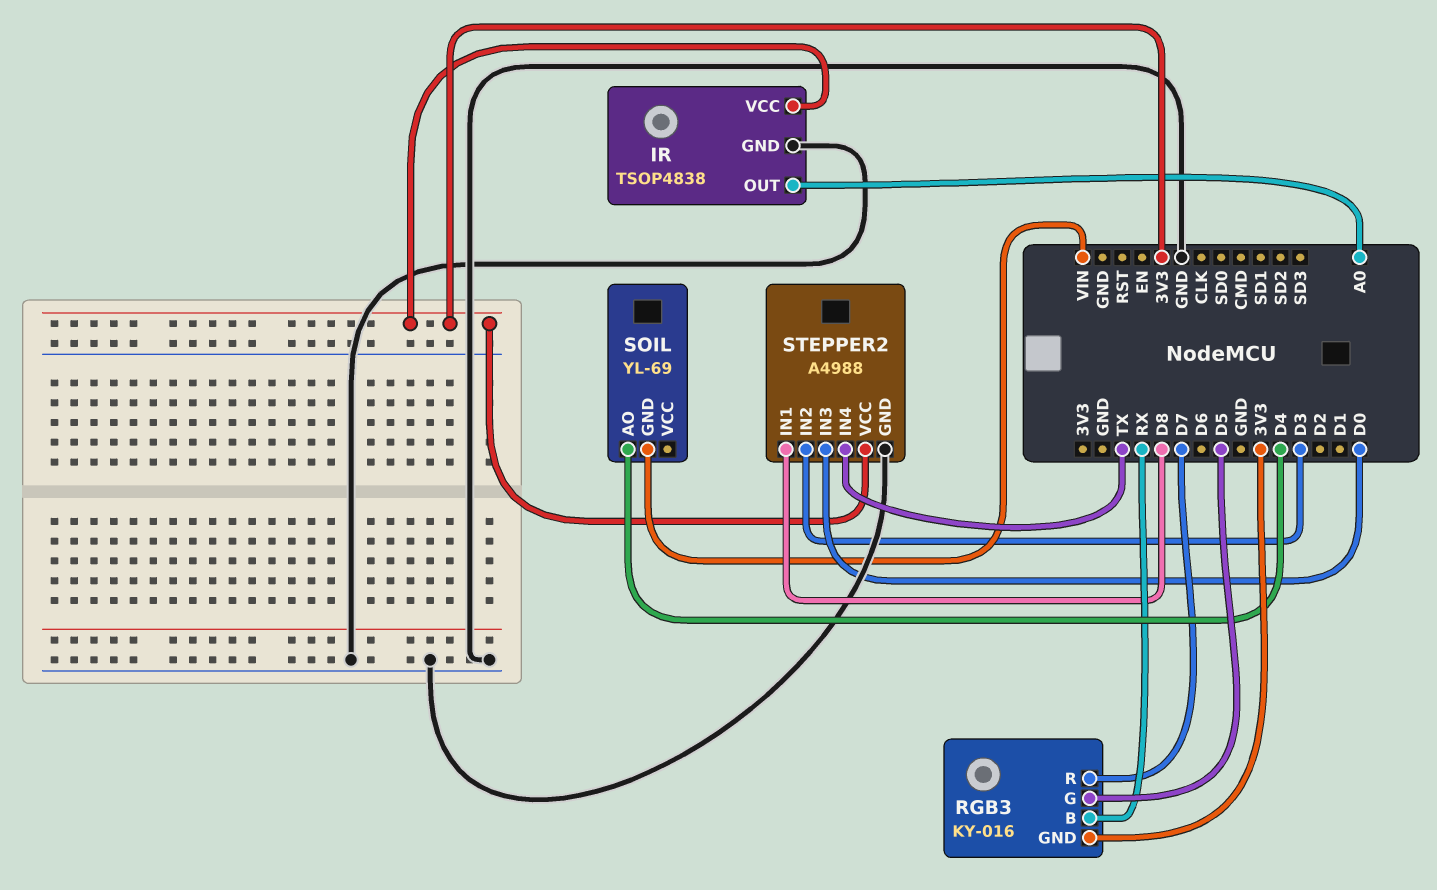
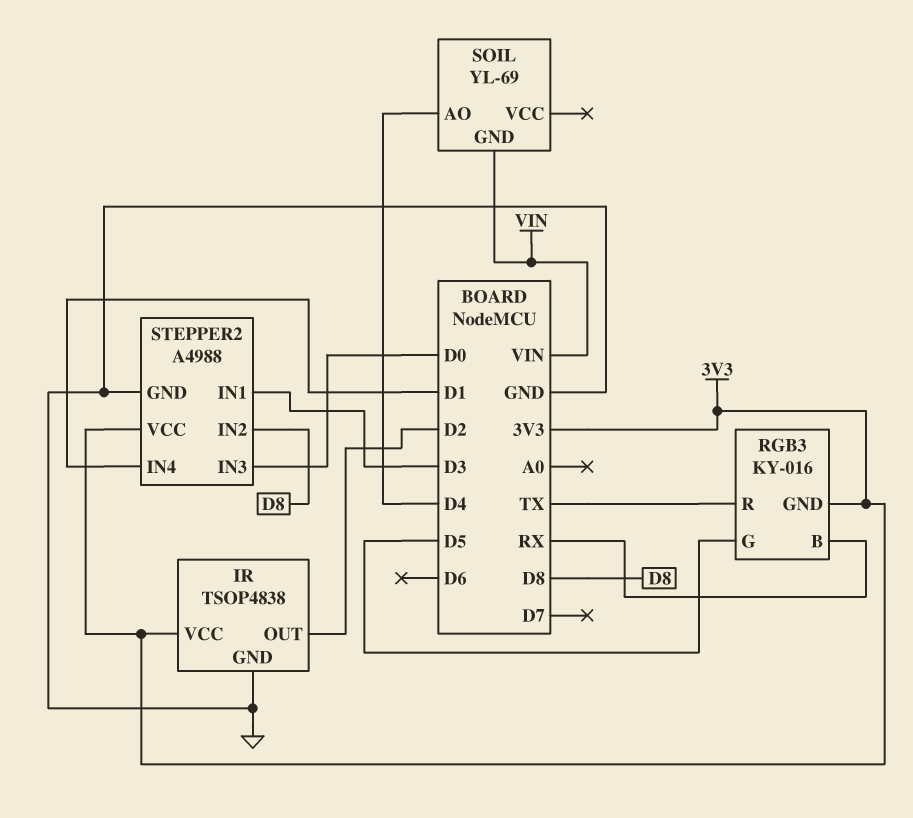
IR pin OUT: A0 -> D2
RGB3 pin R: D7 -> TX
STEPPER2 pin IN1: D8 -> D3
STEPPER2 pin IN2: D3 -> D8
STEPPER2 pin IN4: TX -> D1

